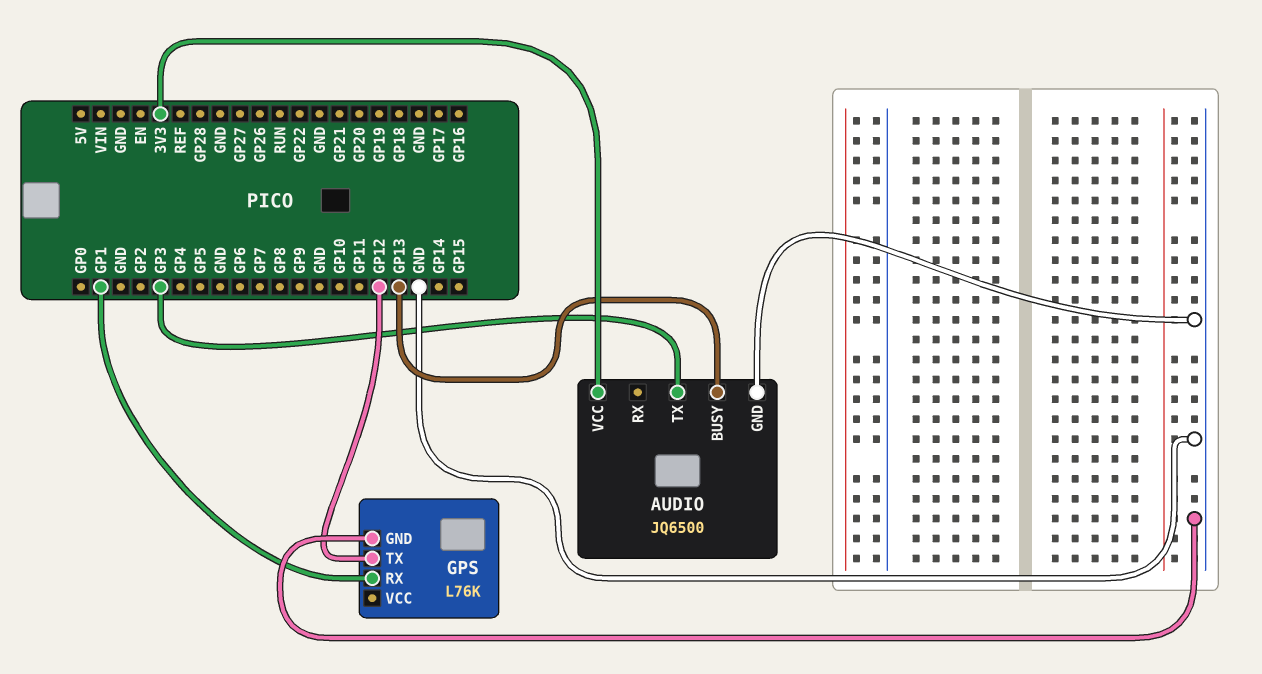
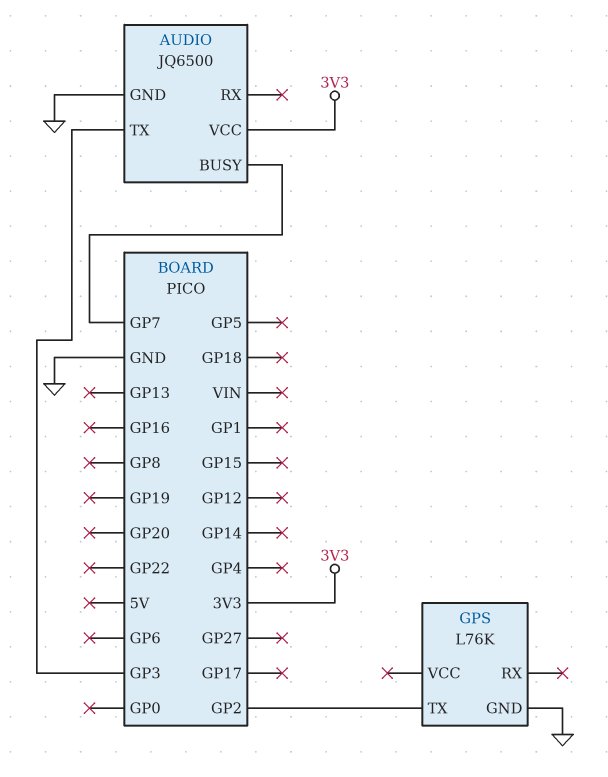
AUDIO pin BUSY: GP13 -> GP7
GPS pin RX: GP1 -> none
GPS pin TX: GP12 -> GP2

